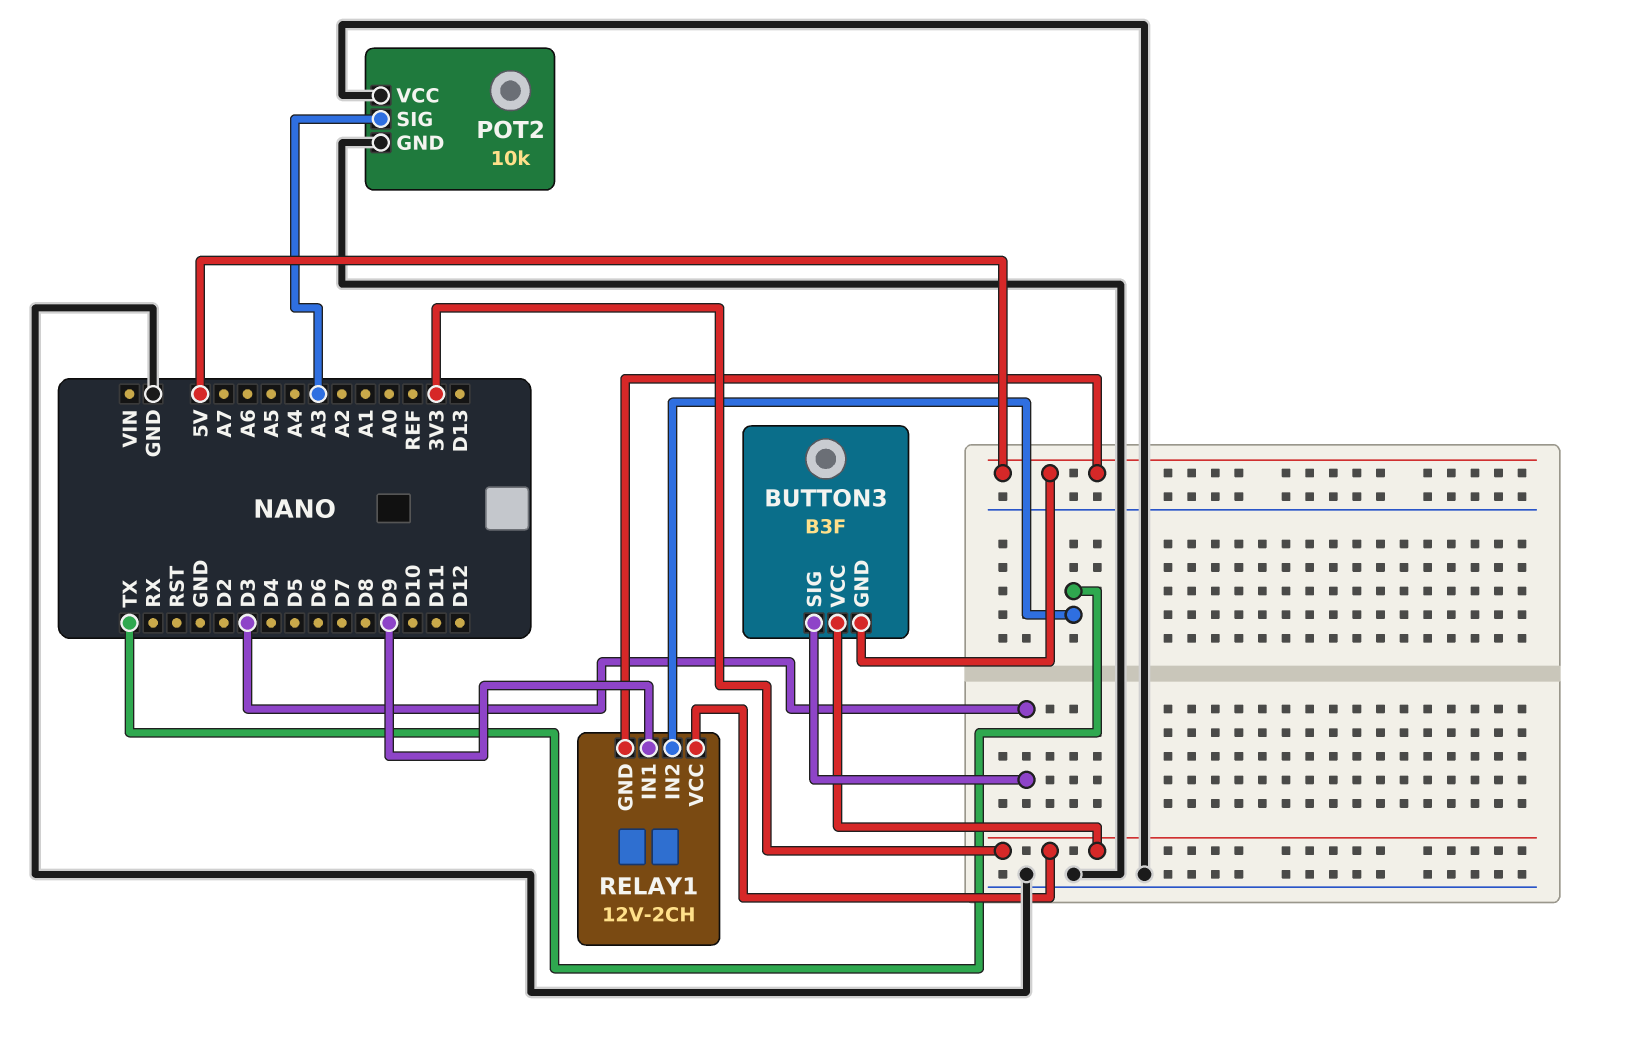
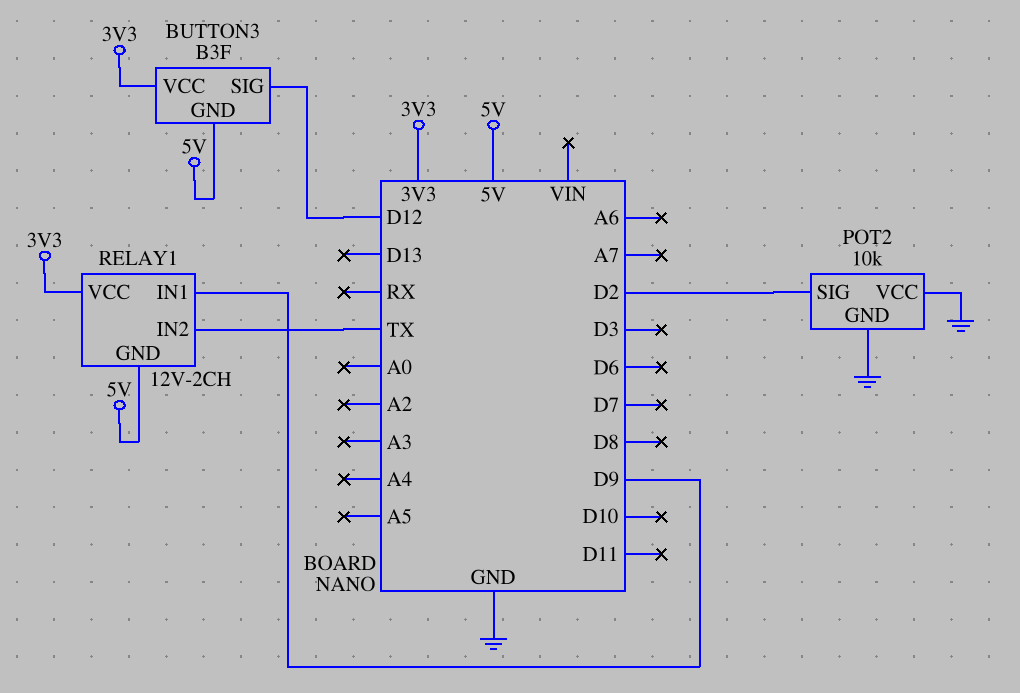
BUTTON3 pin SIG: D3 -> D12
POT2 pin SIG: A3 -> D2

